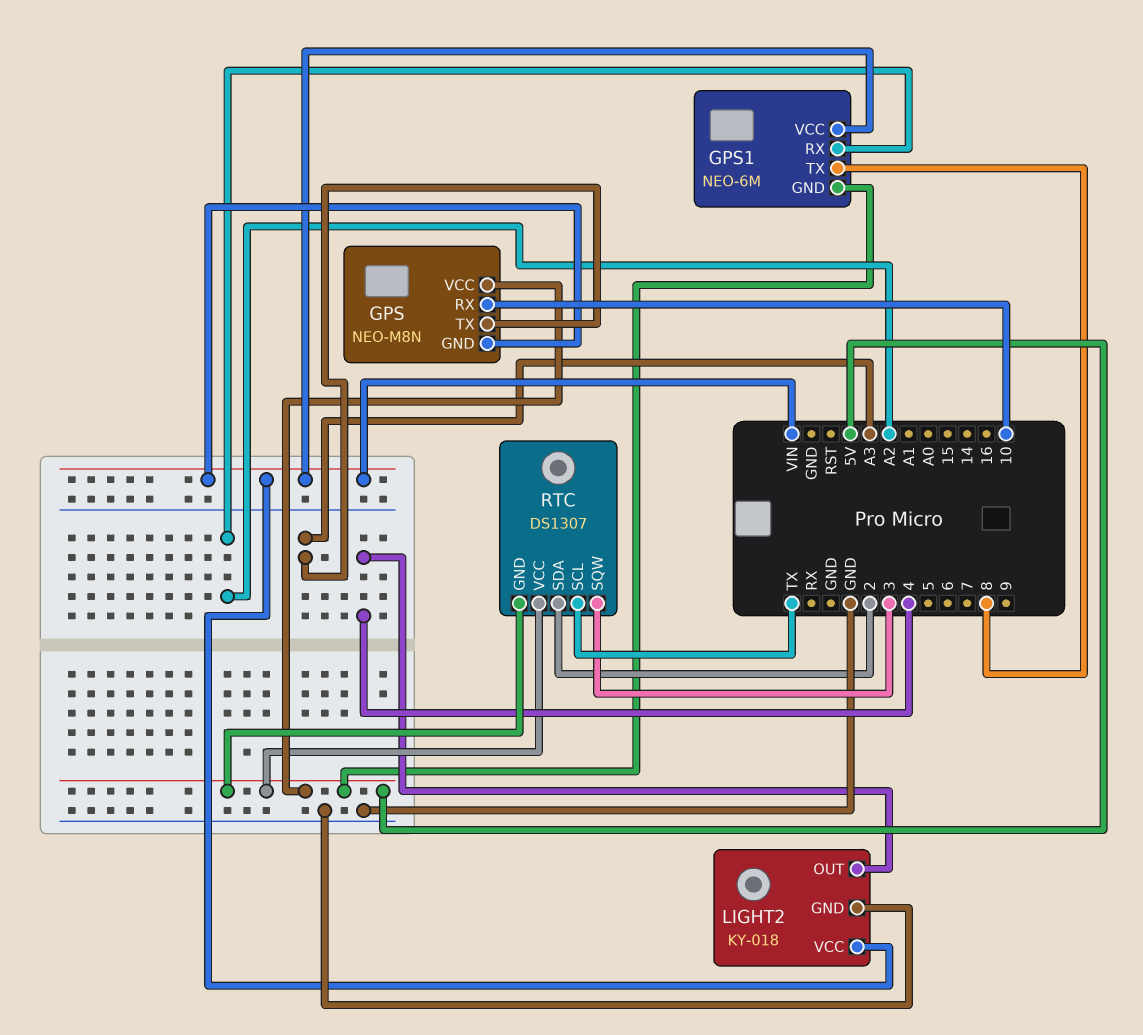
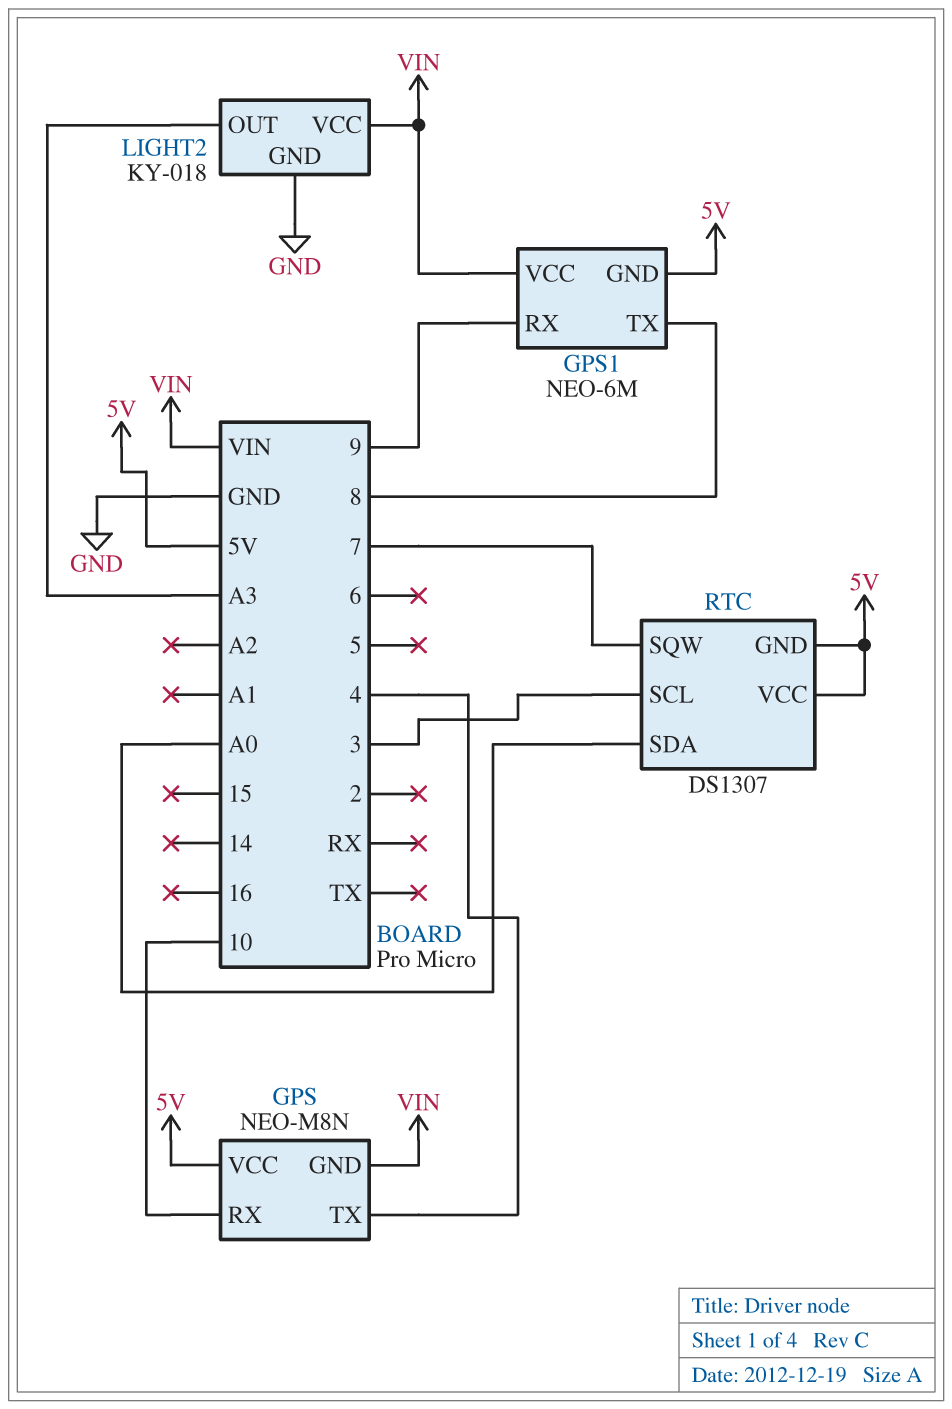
GPS pin TX: A3 -> 4
GPS1 pin RX: A2 -> 9
LIGHT2 pin OUT: 4 -> A3
RTC pin SCL: TX -> 3
RTC pin SDA: 2 -> A0
RTC pin SQW: 3 -> 7

